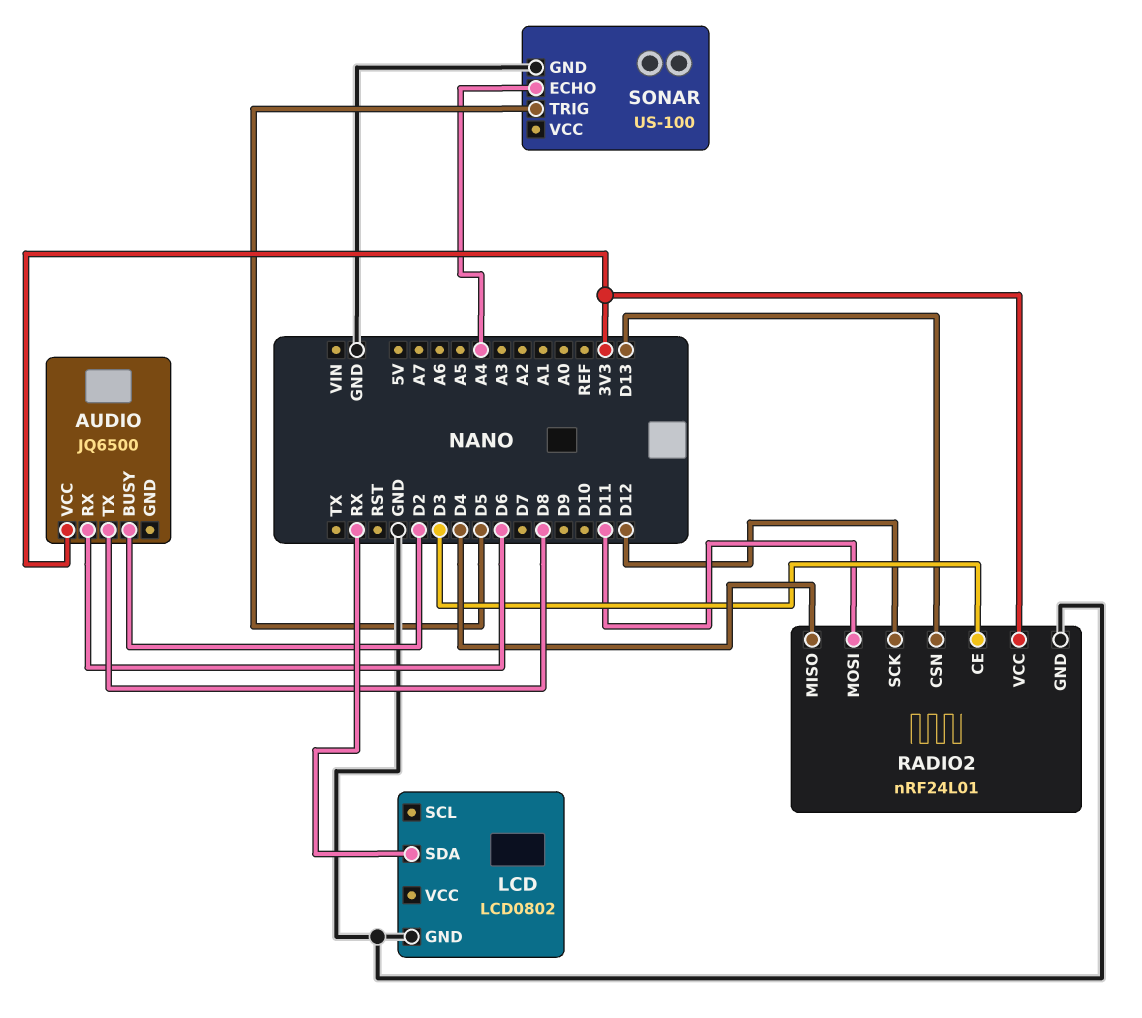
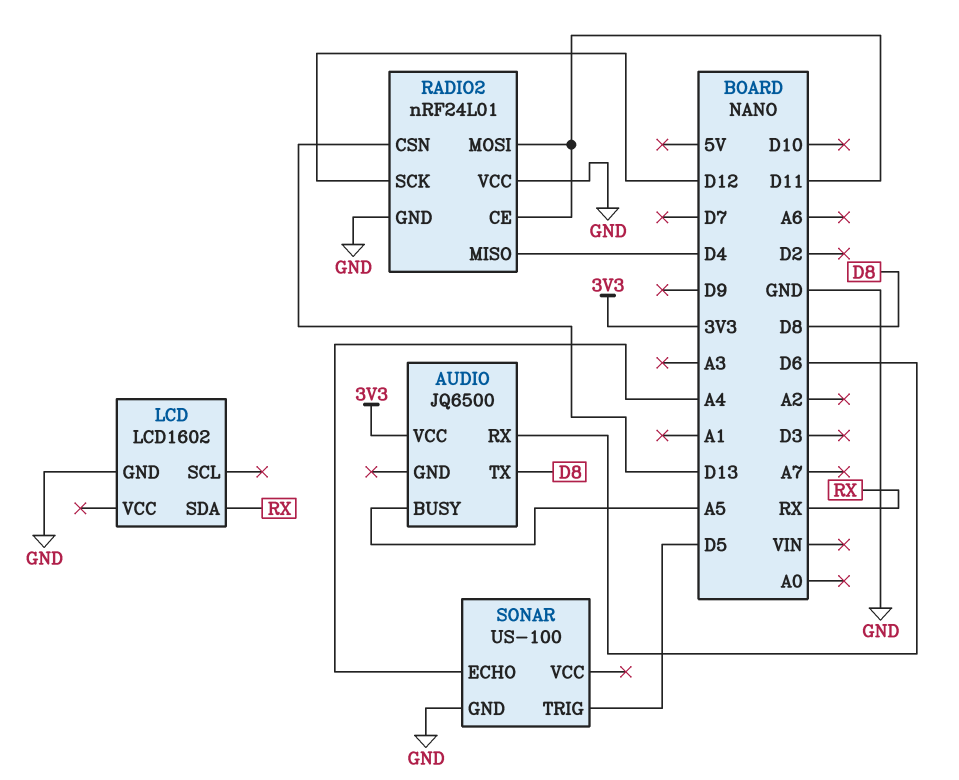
AUDIO pin BUSY: D2 -> A5
LCD: LCD0802 -> LCD1602
RADIO2 pin CE: D3 -> D11
RADIO2 pin VCC: 3V3 -> GND

